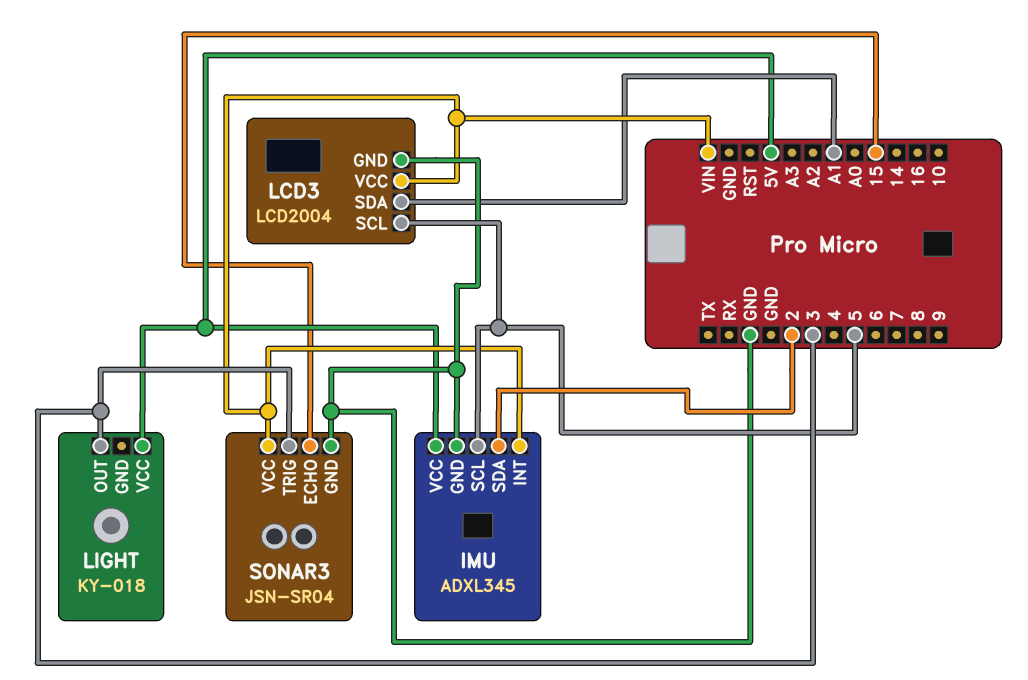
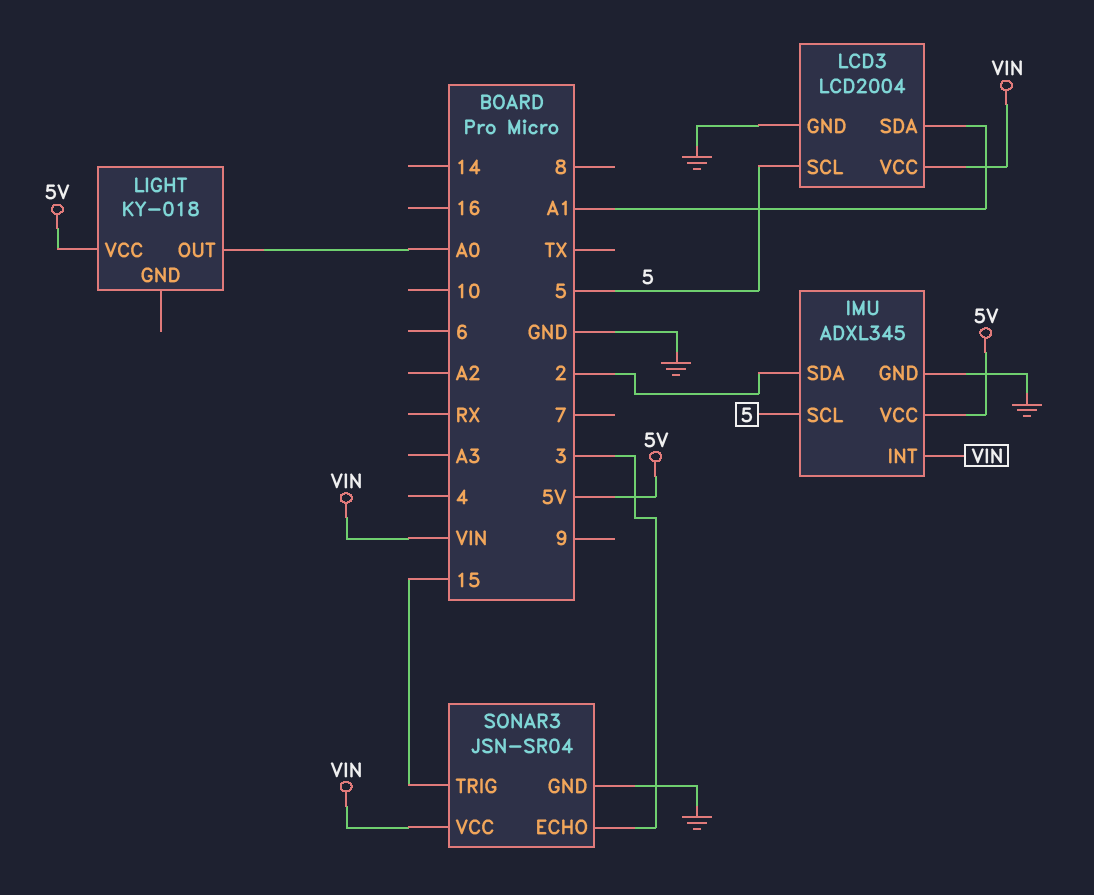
LIGHT pin OUT: 3 -> A0
SONAR3 pin ECHO: 15 -> 3
SONAR3 pin TRIG: 3 -> 15

